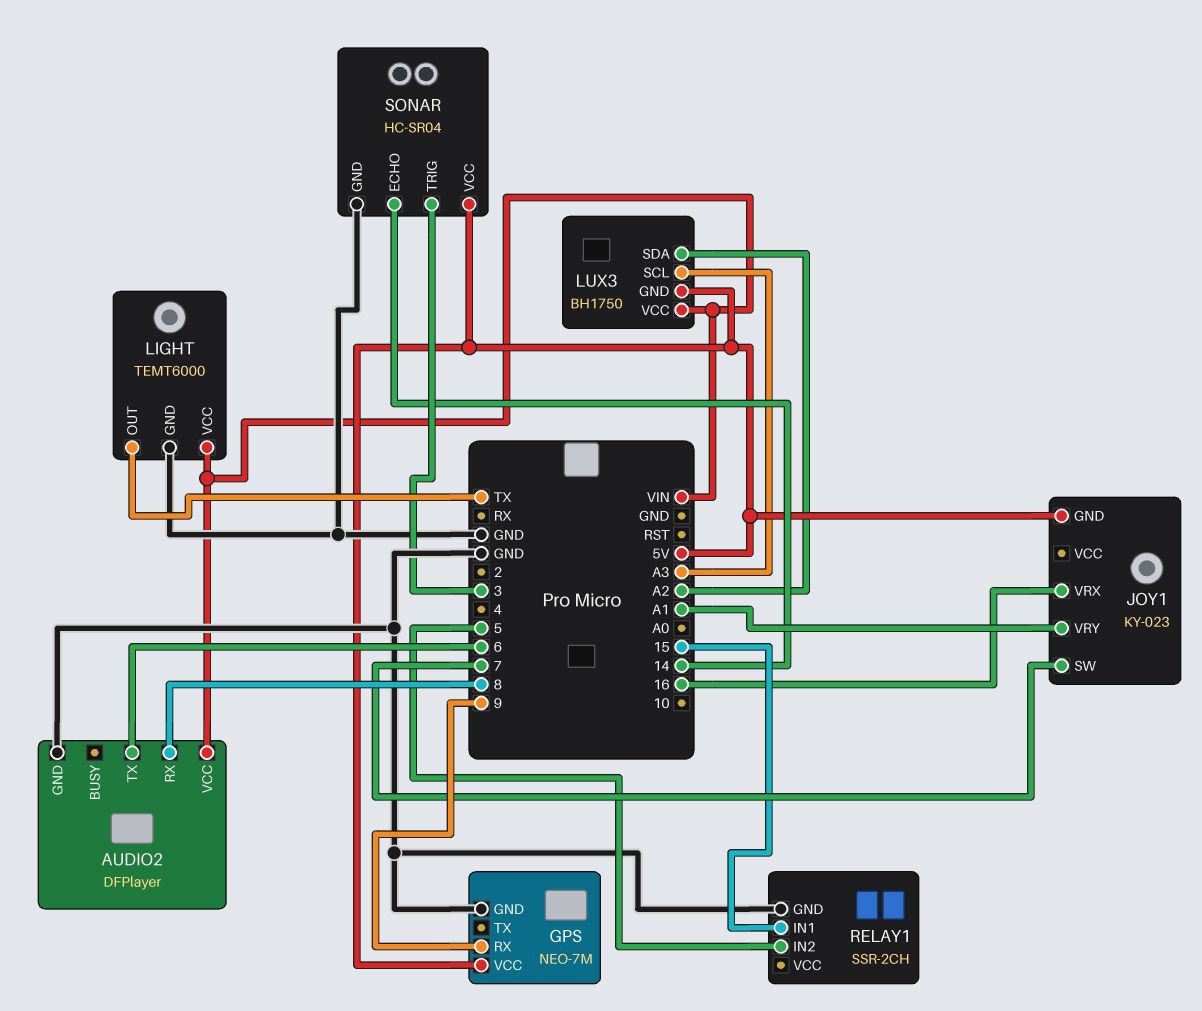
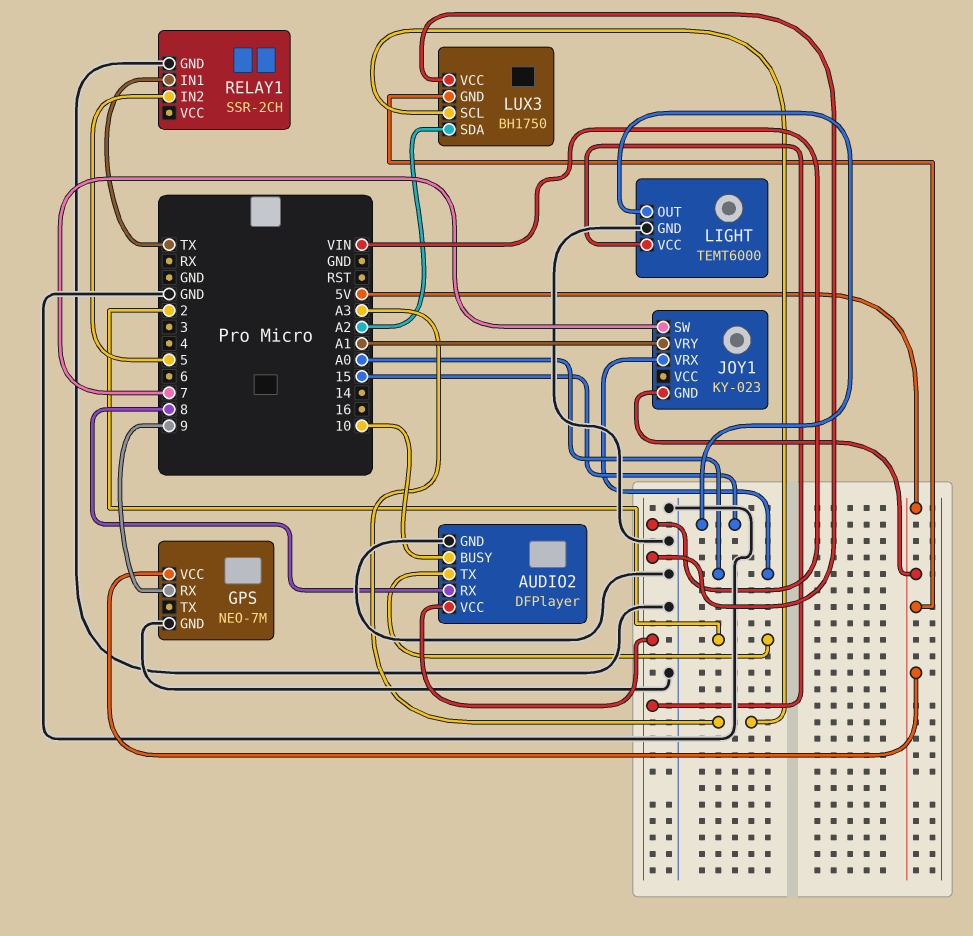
AUDIO2 pin BUSY: none -> 10
AUDIO2 pin TX: 6 -> 2
JOY1 pin VRX: 16 -> A0
LIGHT pin OUT: TX -> 15
RELAY1 pin IN1: 15 -> TX
SONAR: HC-SR04 -> none
SONAR pin ECHO: 14 -> none
SONAR pin GND: GND -> none
SONAR pin TRIG: 3 -> none
SONAR pin VCC: 5V -> none

